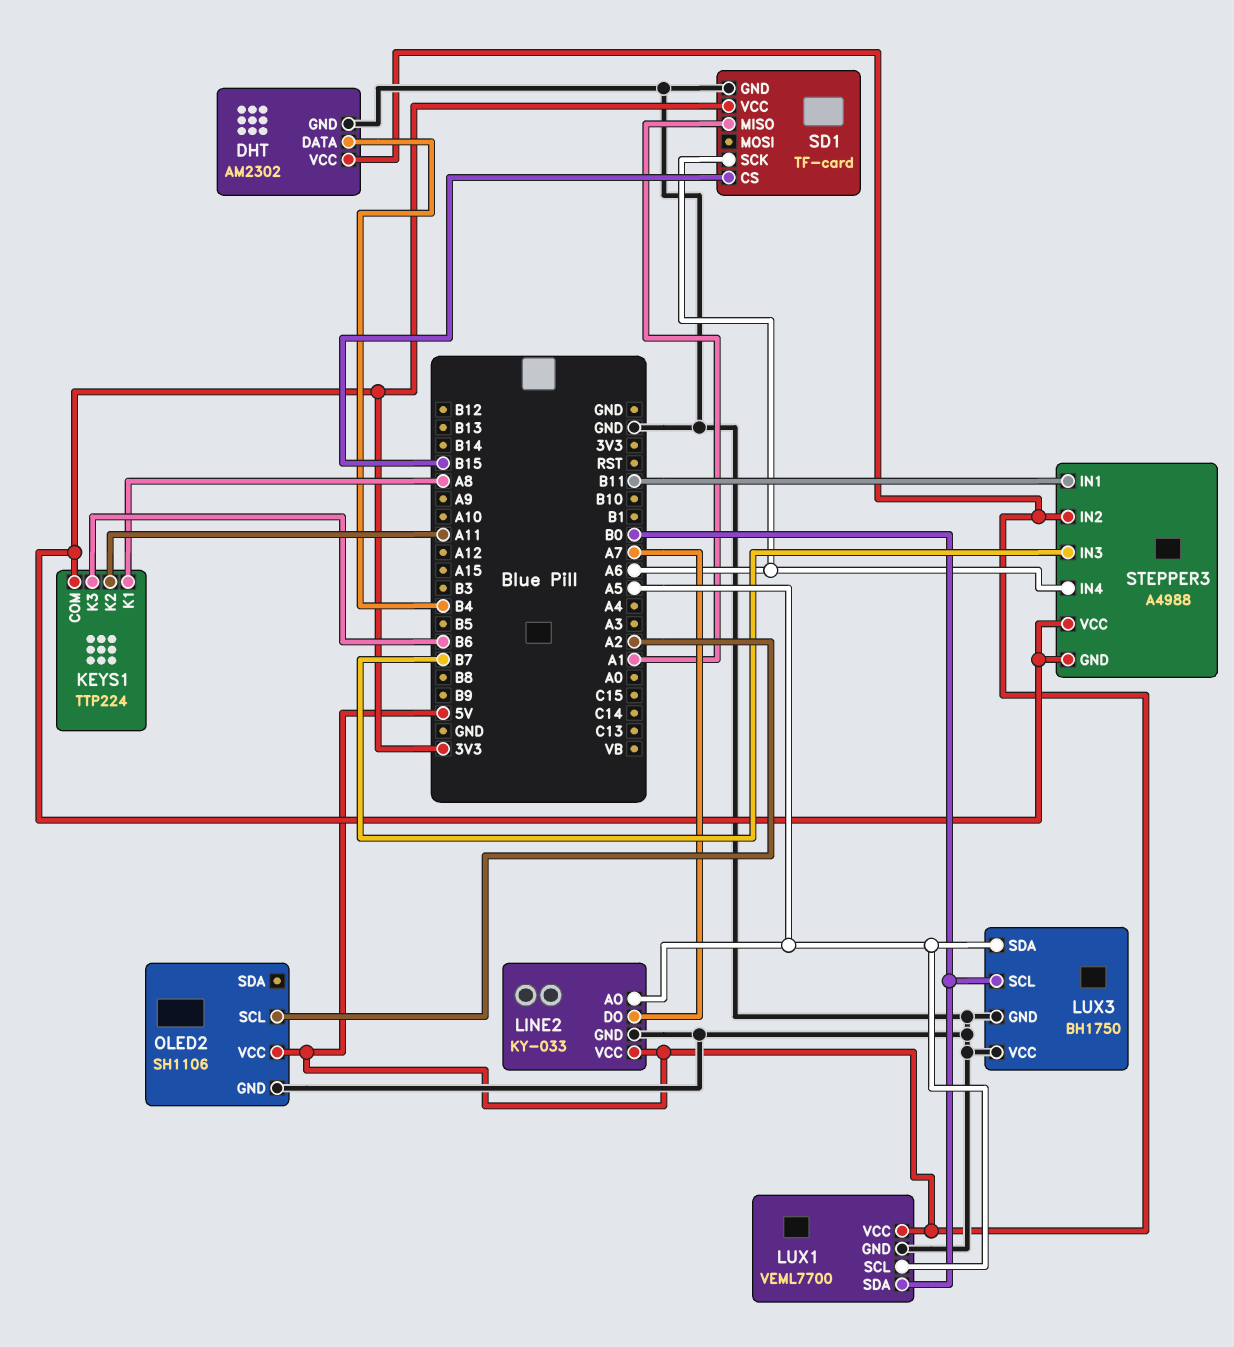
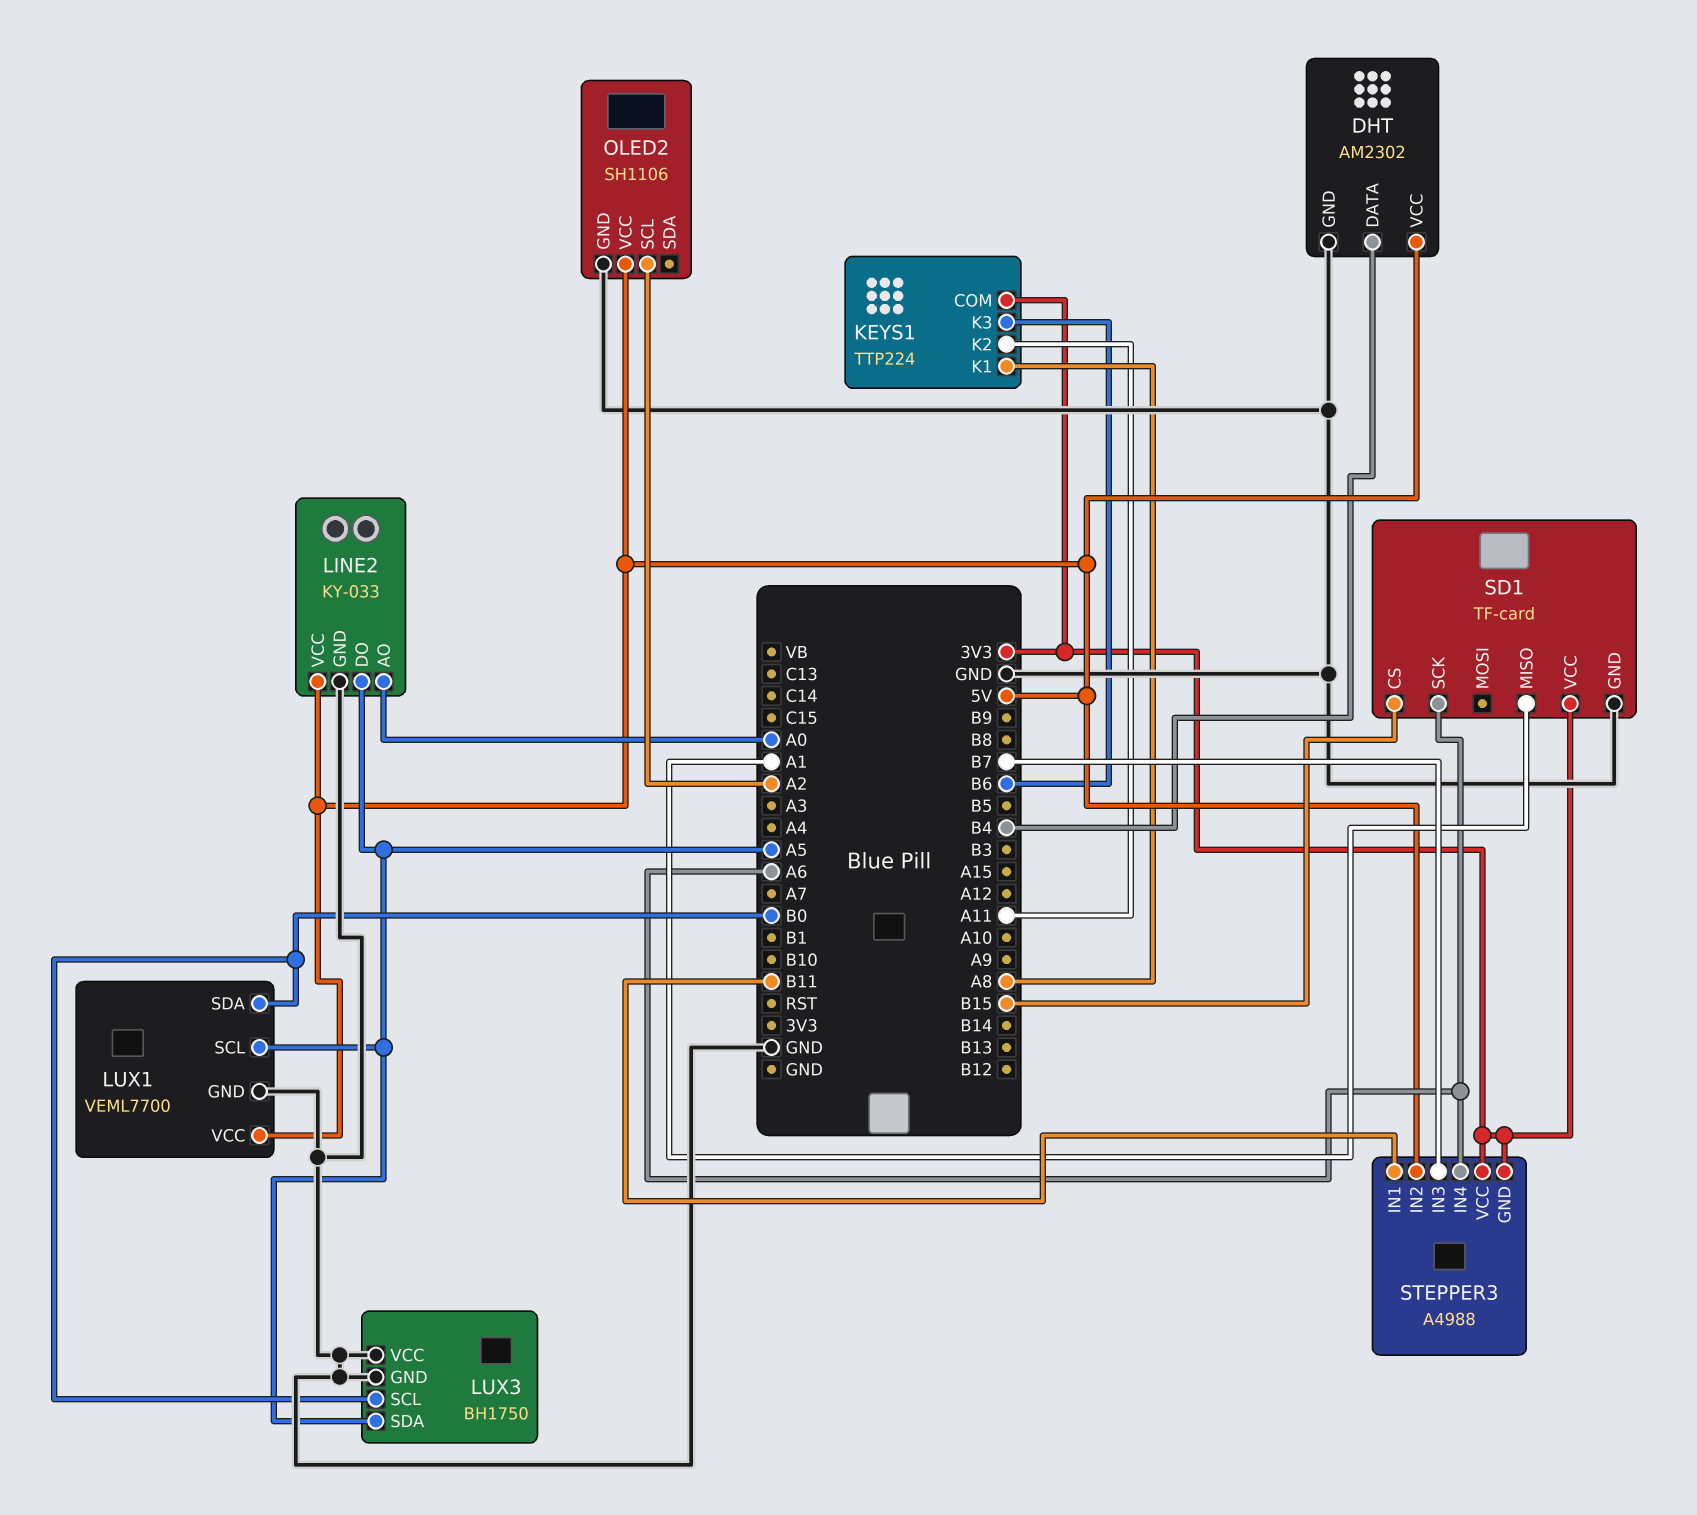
LINE2 pin AO: A5 -> A0
LINE2 pin DO: A7 -> A5

